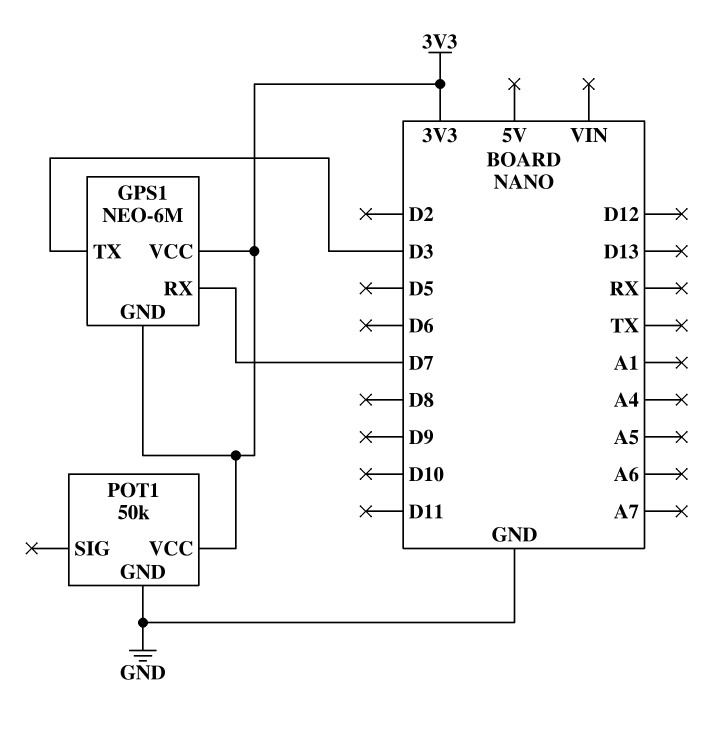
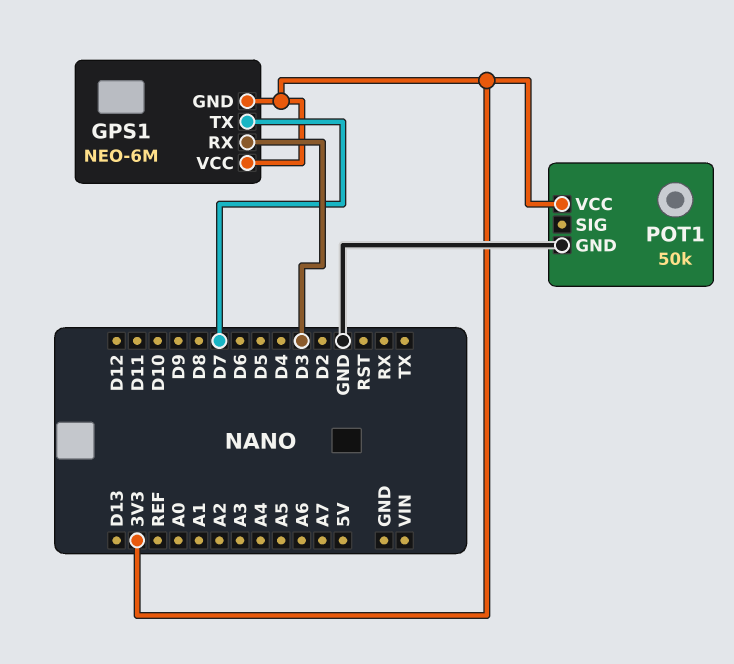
GPS1 pin RX: D7 -> D3
GPS1 pin TX: D3 -> D7

